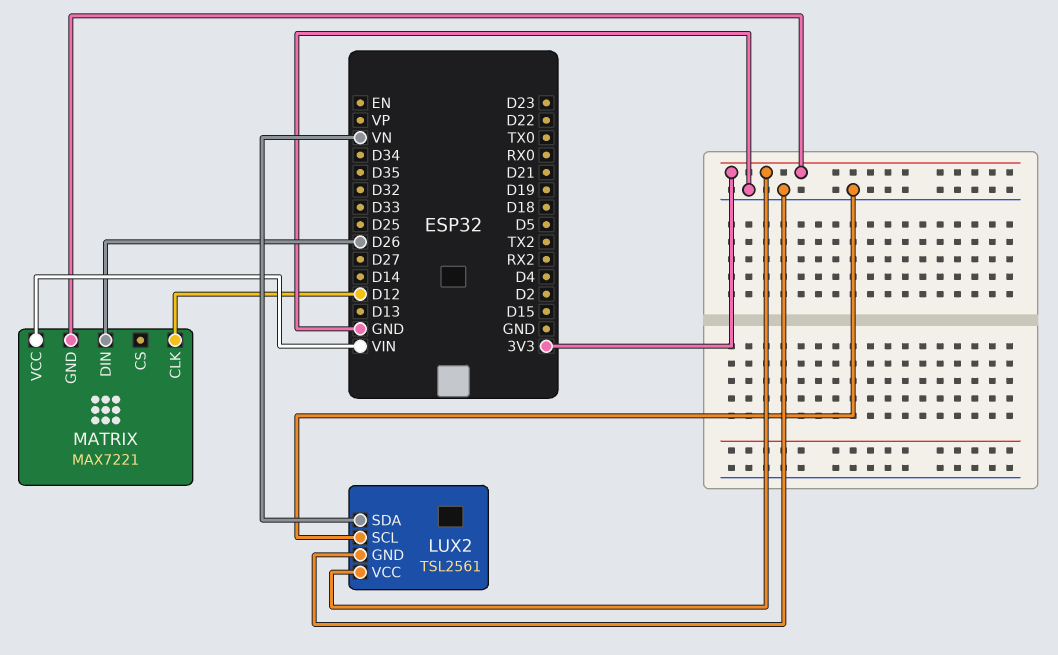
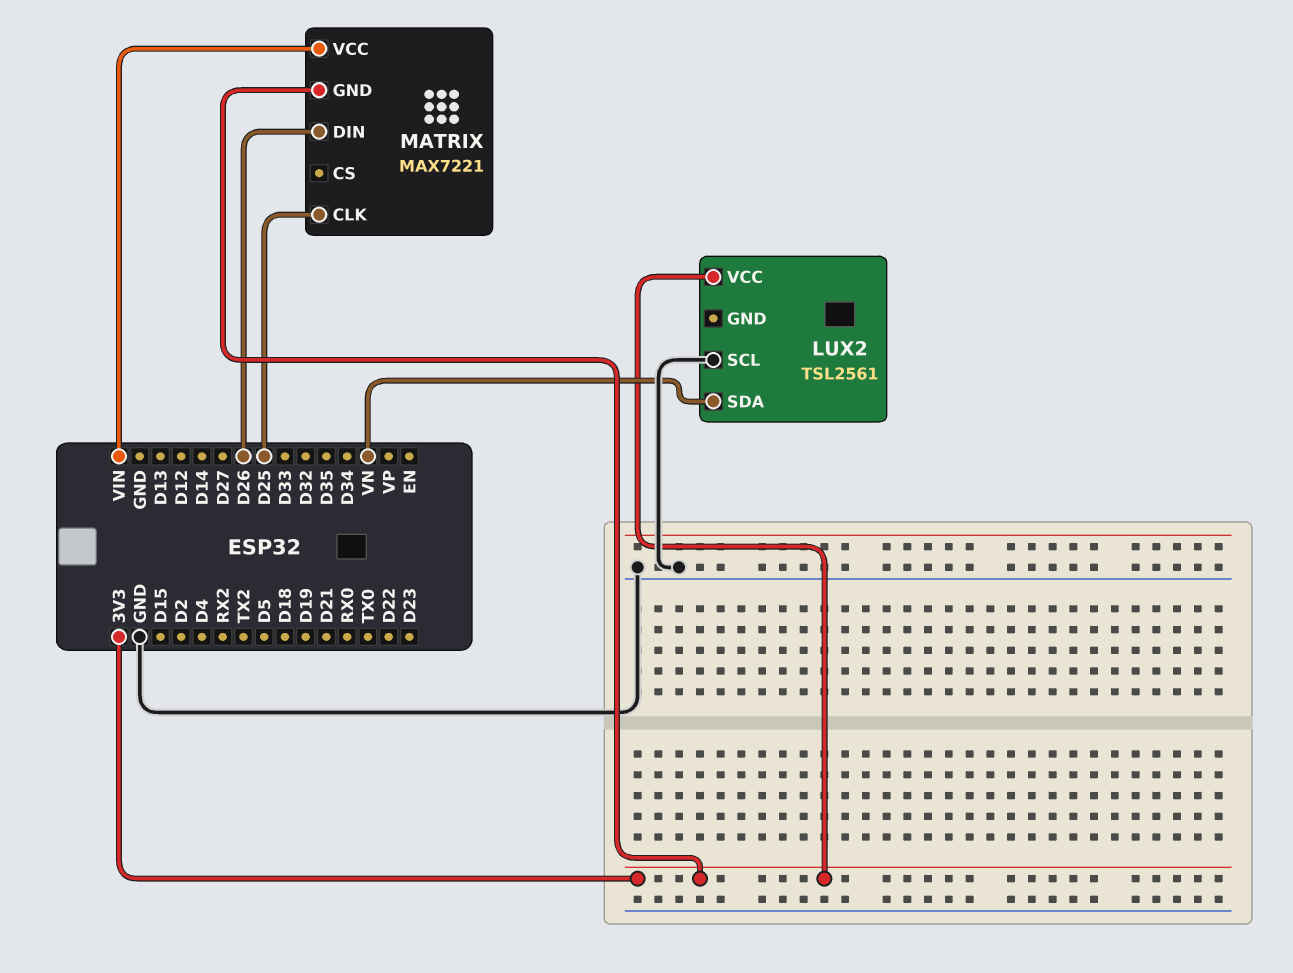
LUX2 pin GND: GND -> none
MATRIX pin CLK: D12 -> D25

